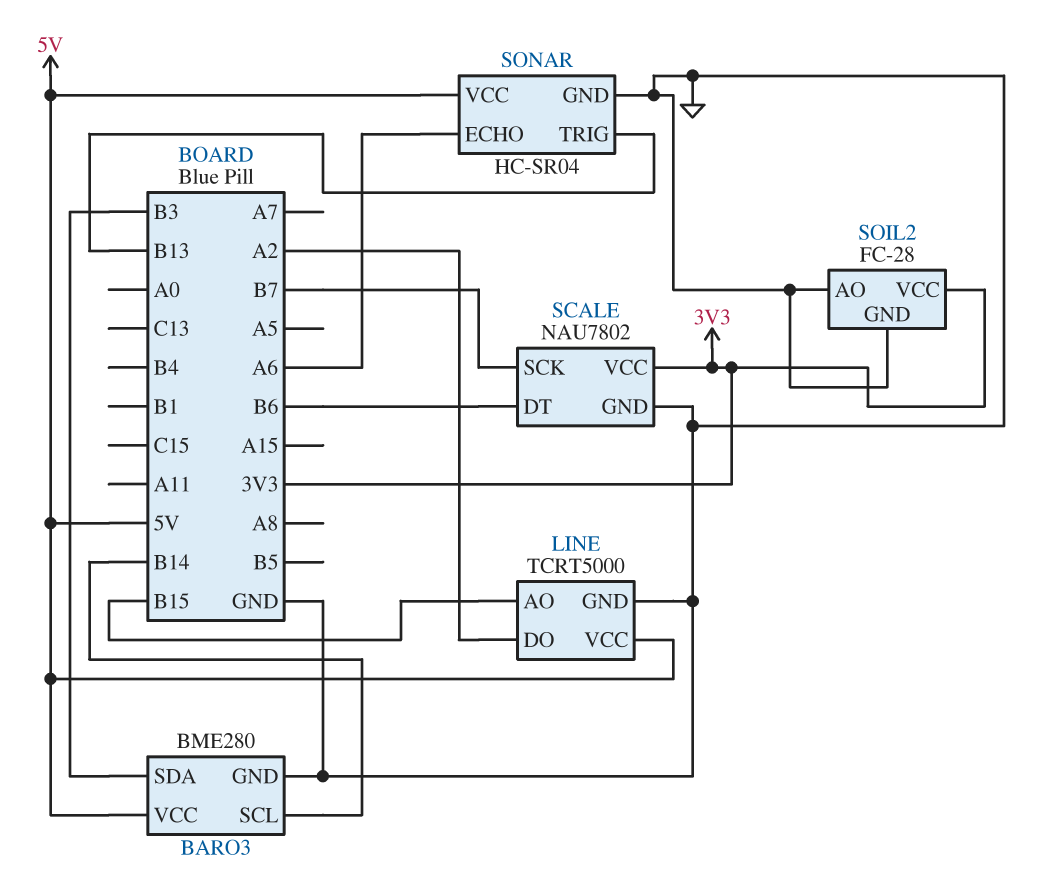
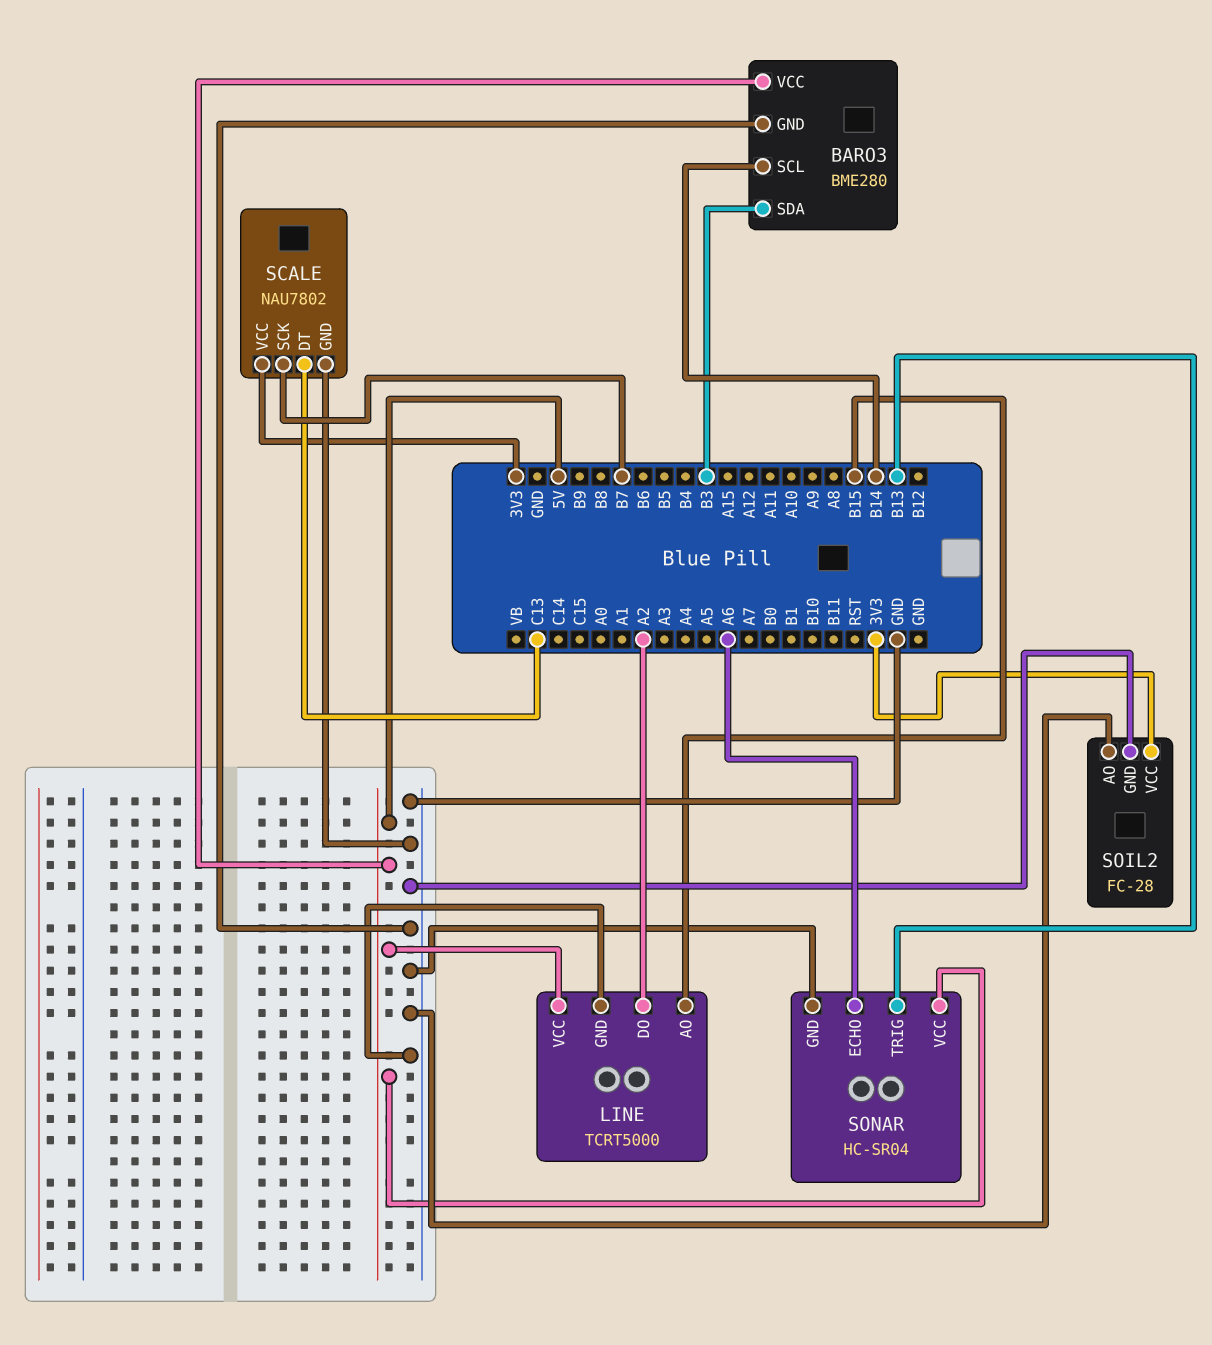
SCALE pin DT: B6 -> C13

